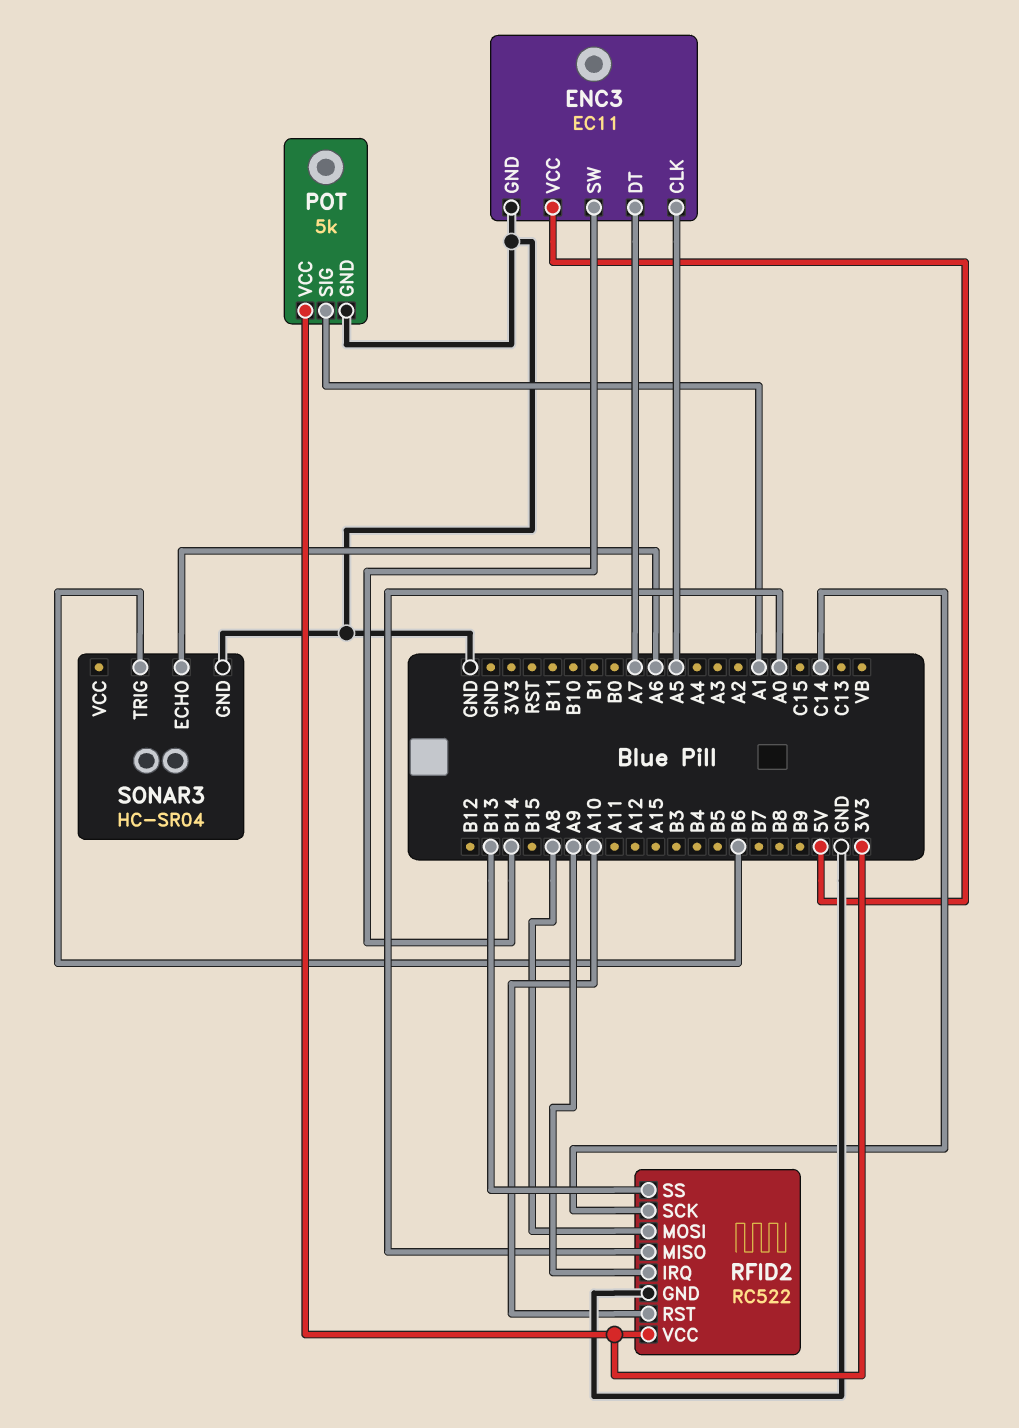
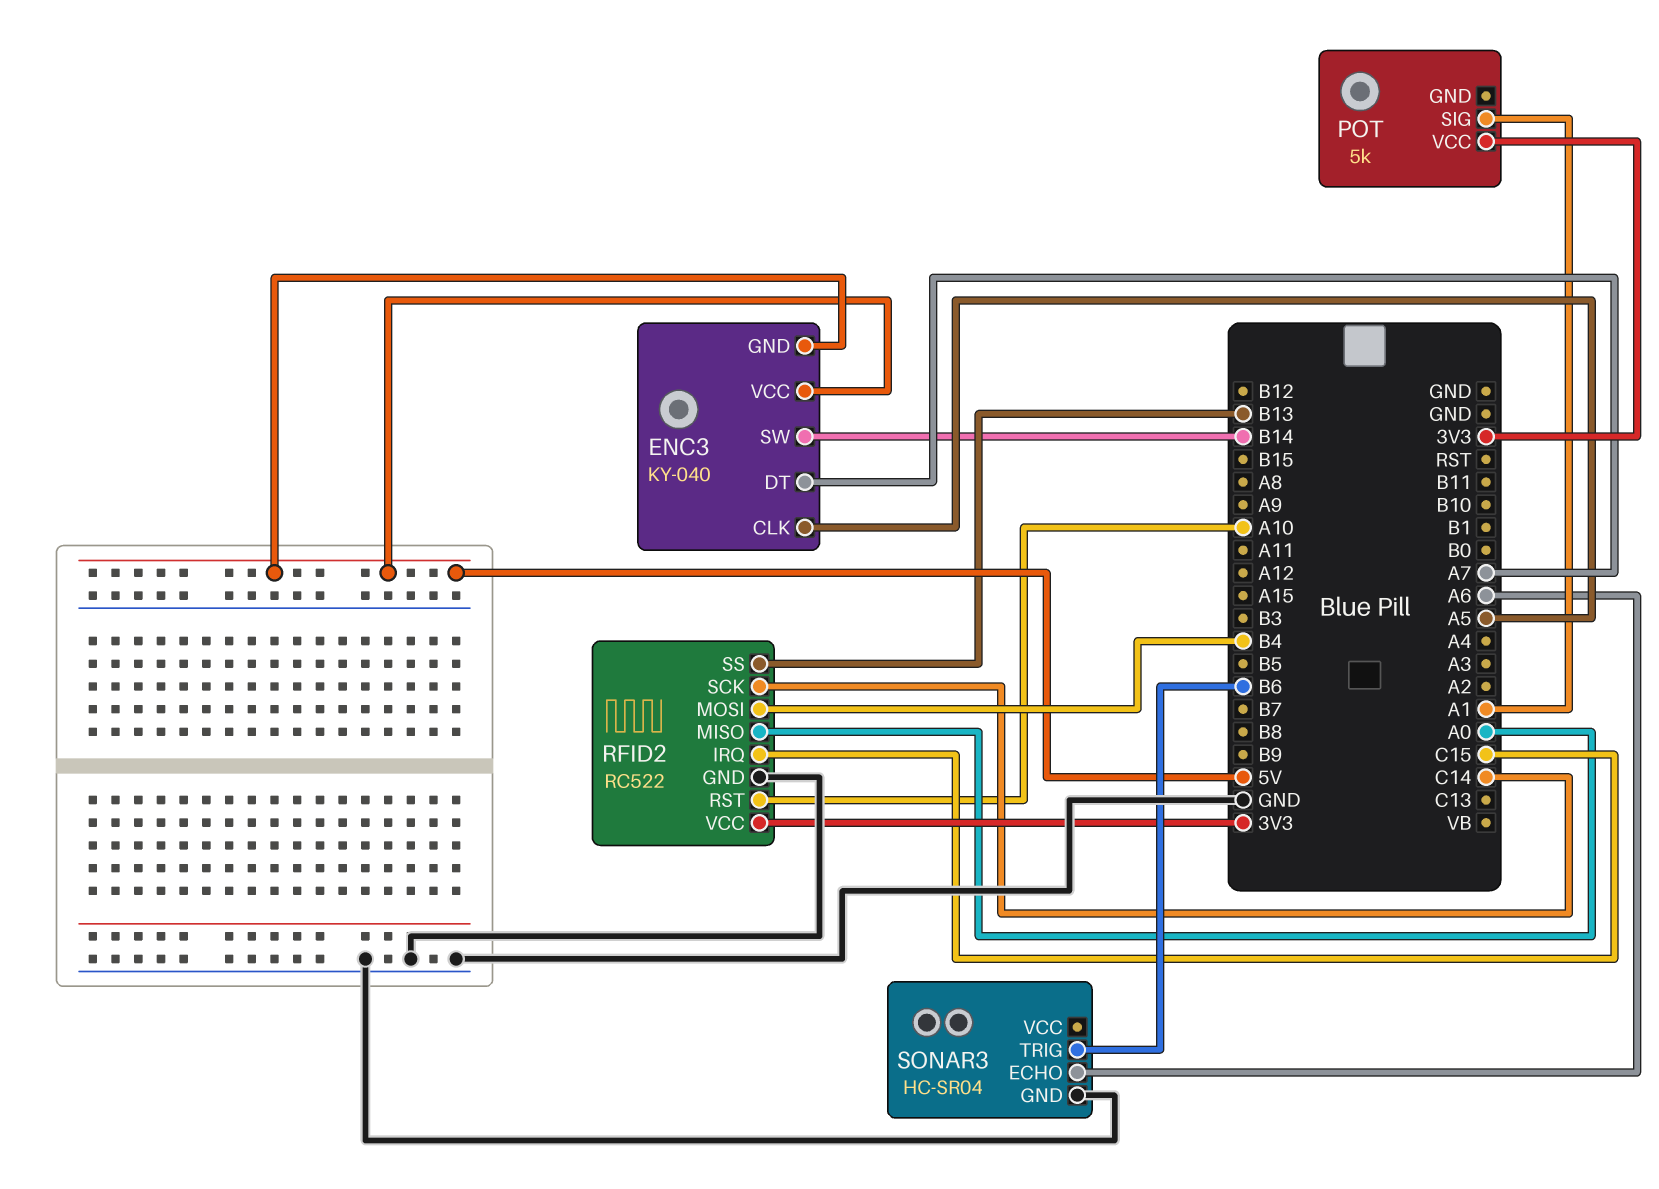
ENC3: EC11 -> KY-040
ENC3 pin GND: GND -> 5V
POT pin GND: GND -> none
RFID2 pin IRQ: A9 -> C15
RFID2 pin MOSI: A8 -> B4

